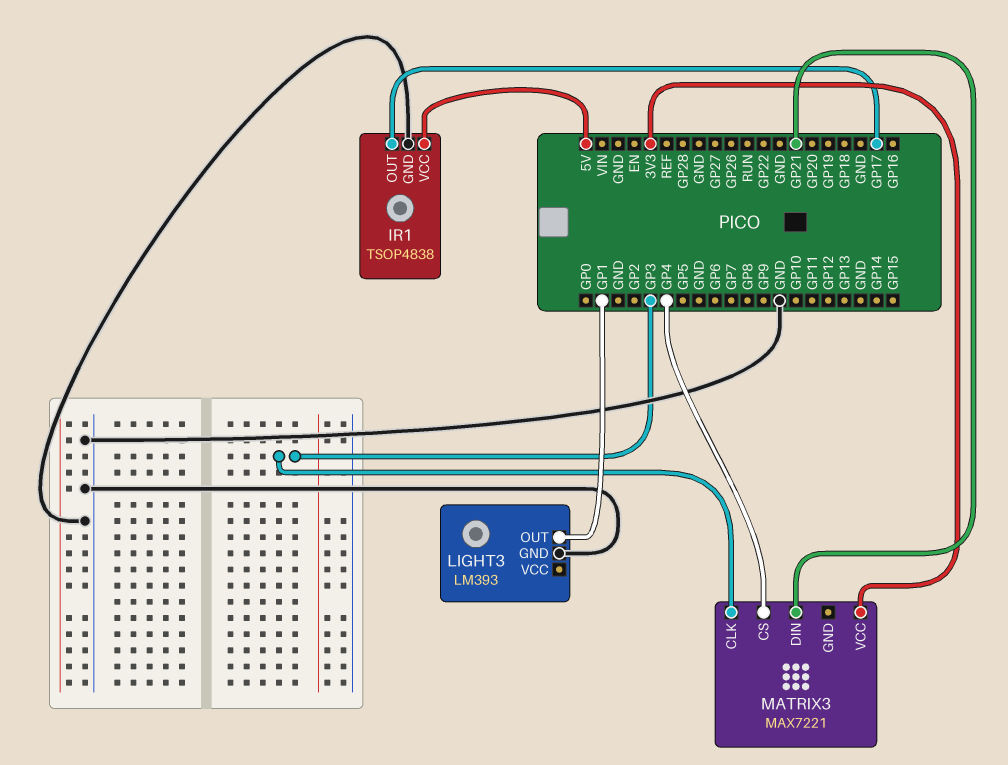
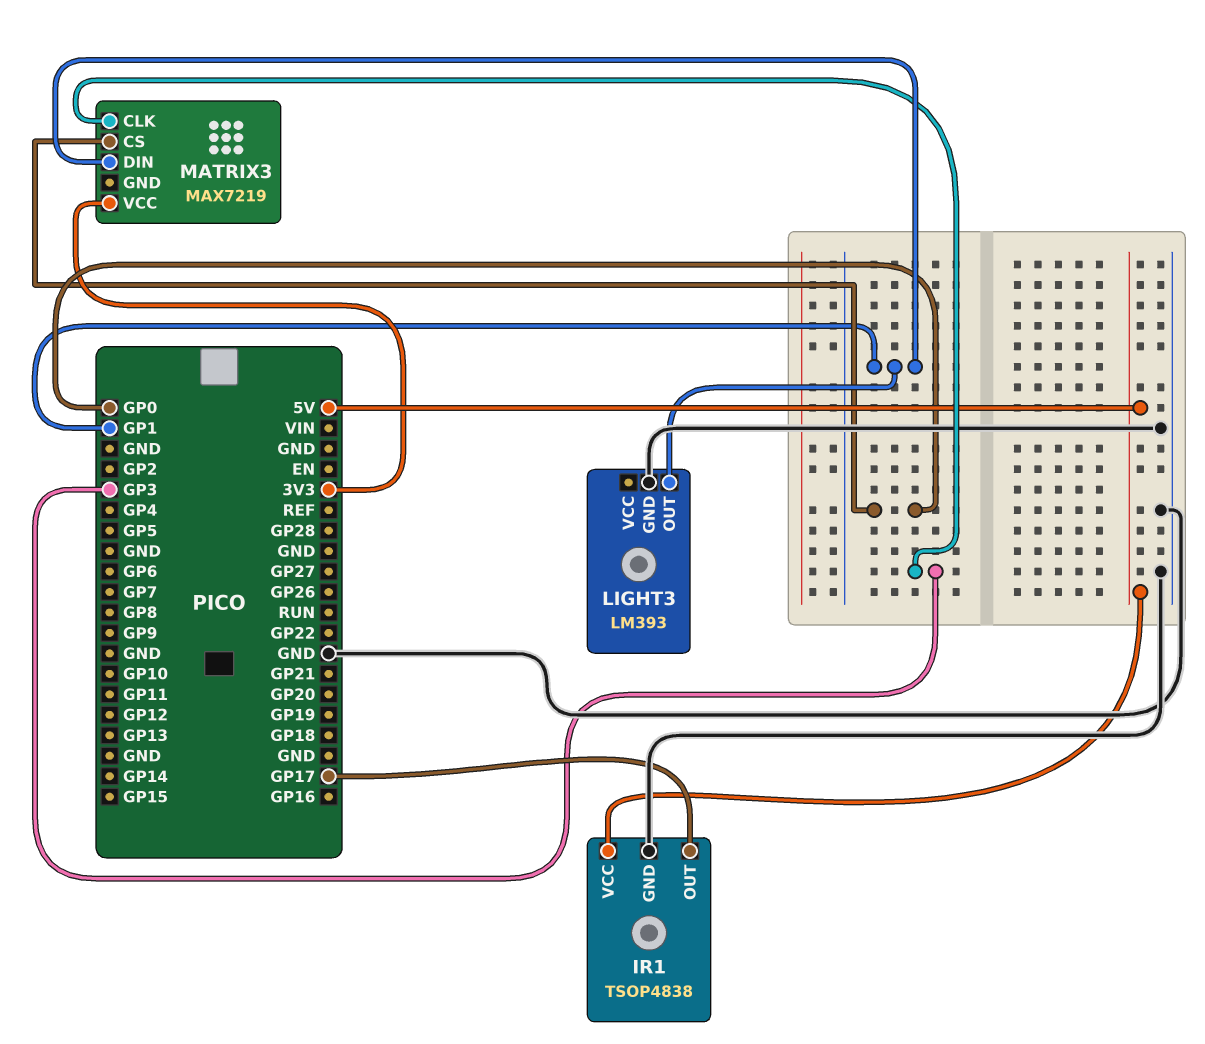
MATRIX3: MAX7221 -> MAX7219
MATRIX3 pin CS: GP4 -> GP0
MATRIX3 pin DIN: GP21 -> GP1

